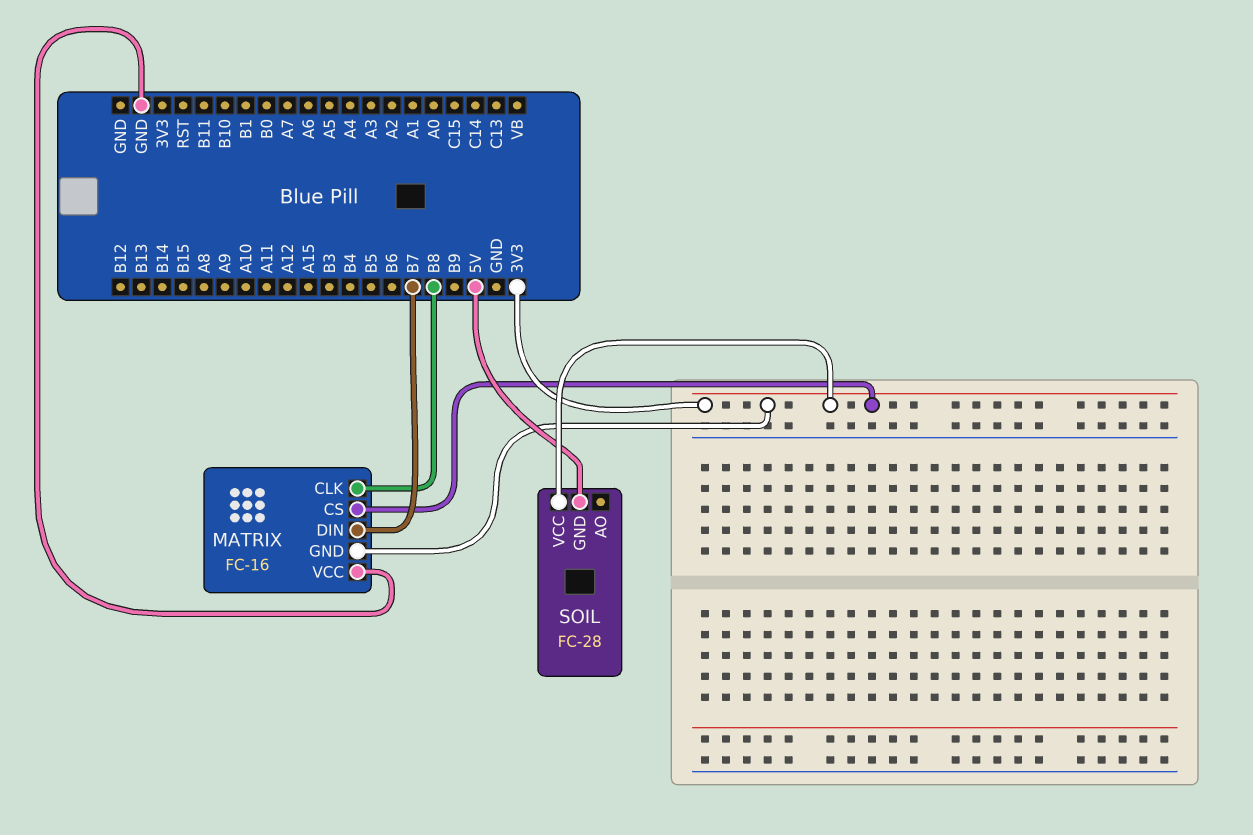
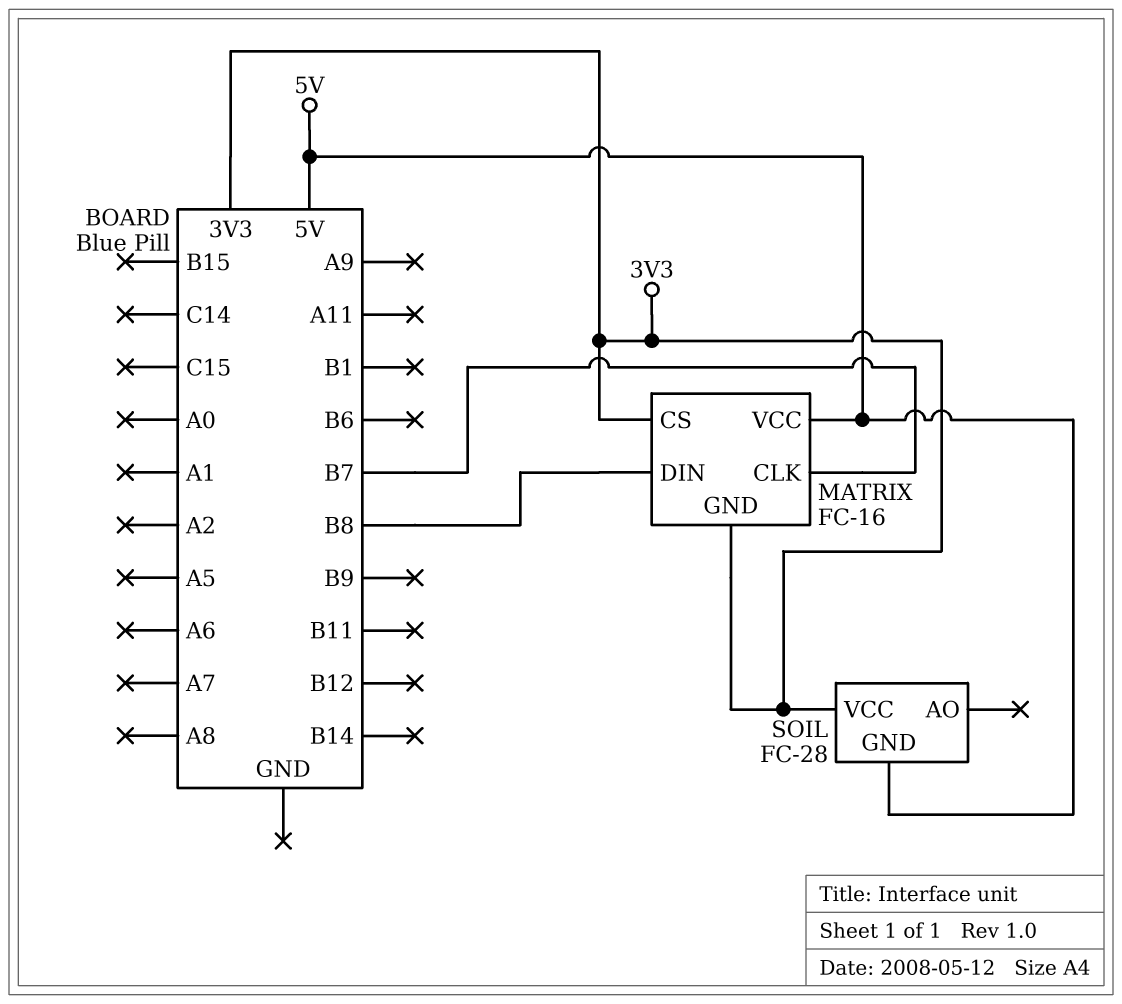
MATRIX pin CLK: B8 -> B7
MATRIX pin DIN: B7 -> B8
MATRIX pin VCC: GND -> 5V

